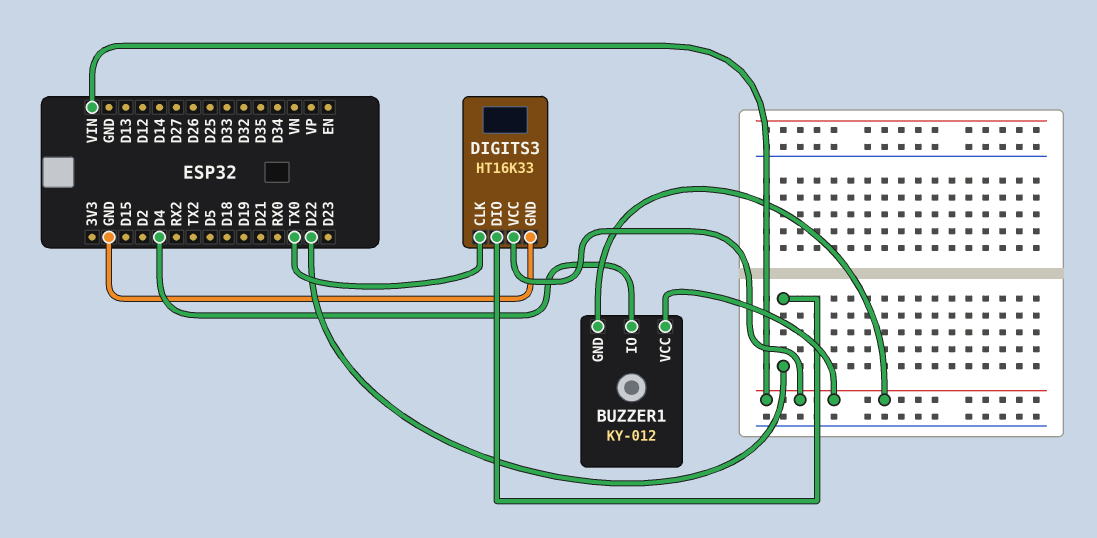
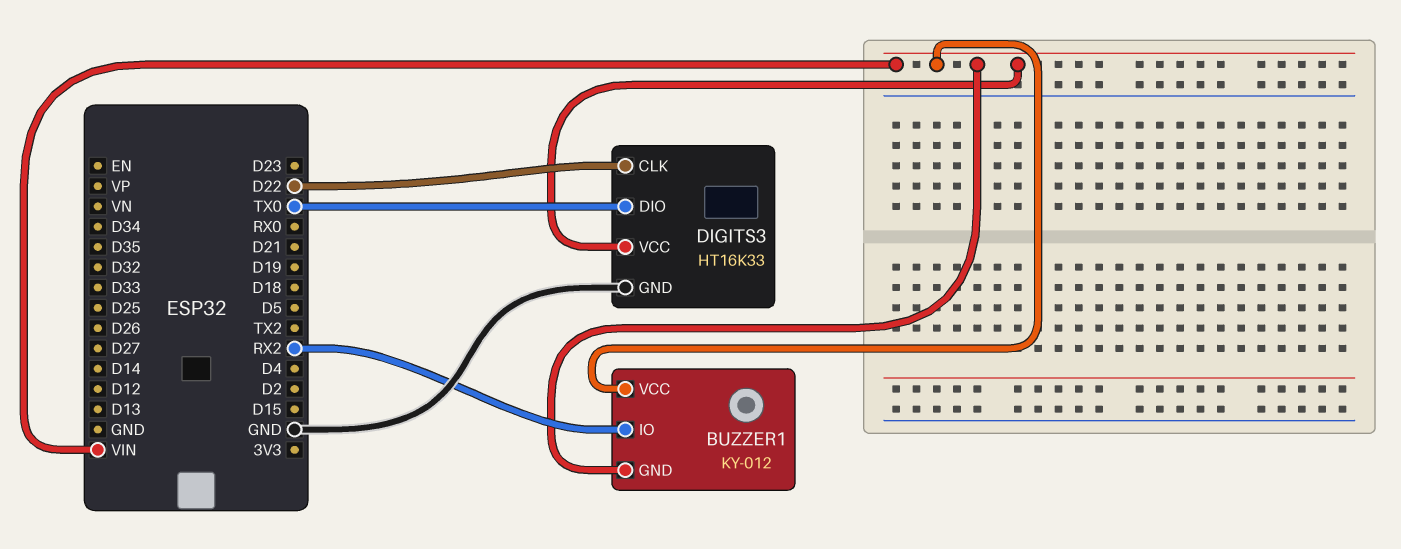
BUZZER1 pin IO: D4 -> RX2
DIGITS3 pin CLK: TX0 -> D22
DIGITS3 pin DIO: D22 -> TX0

